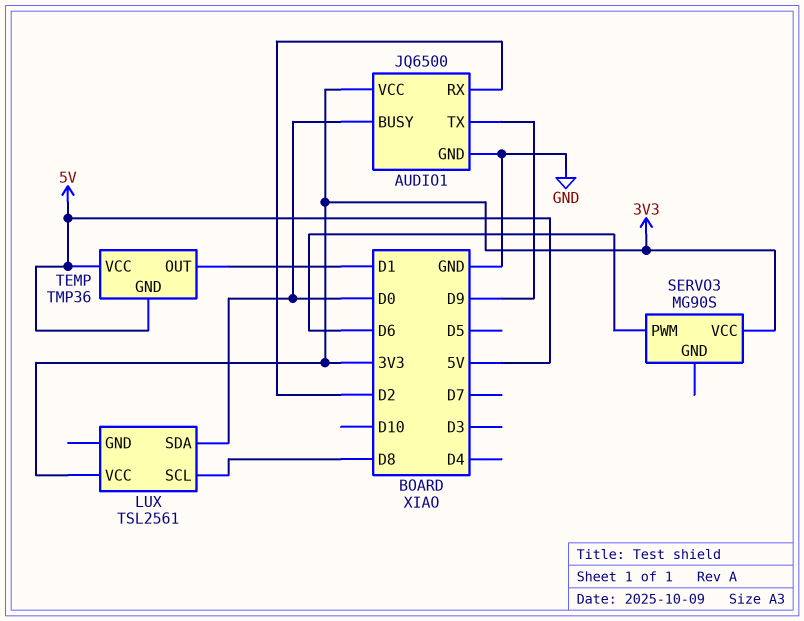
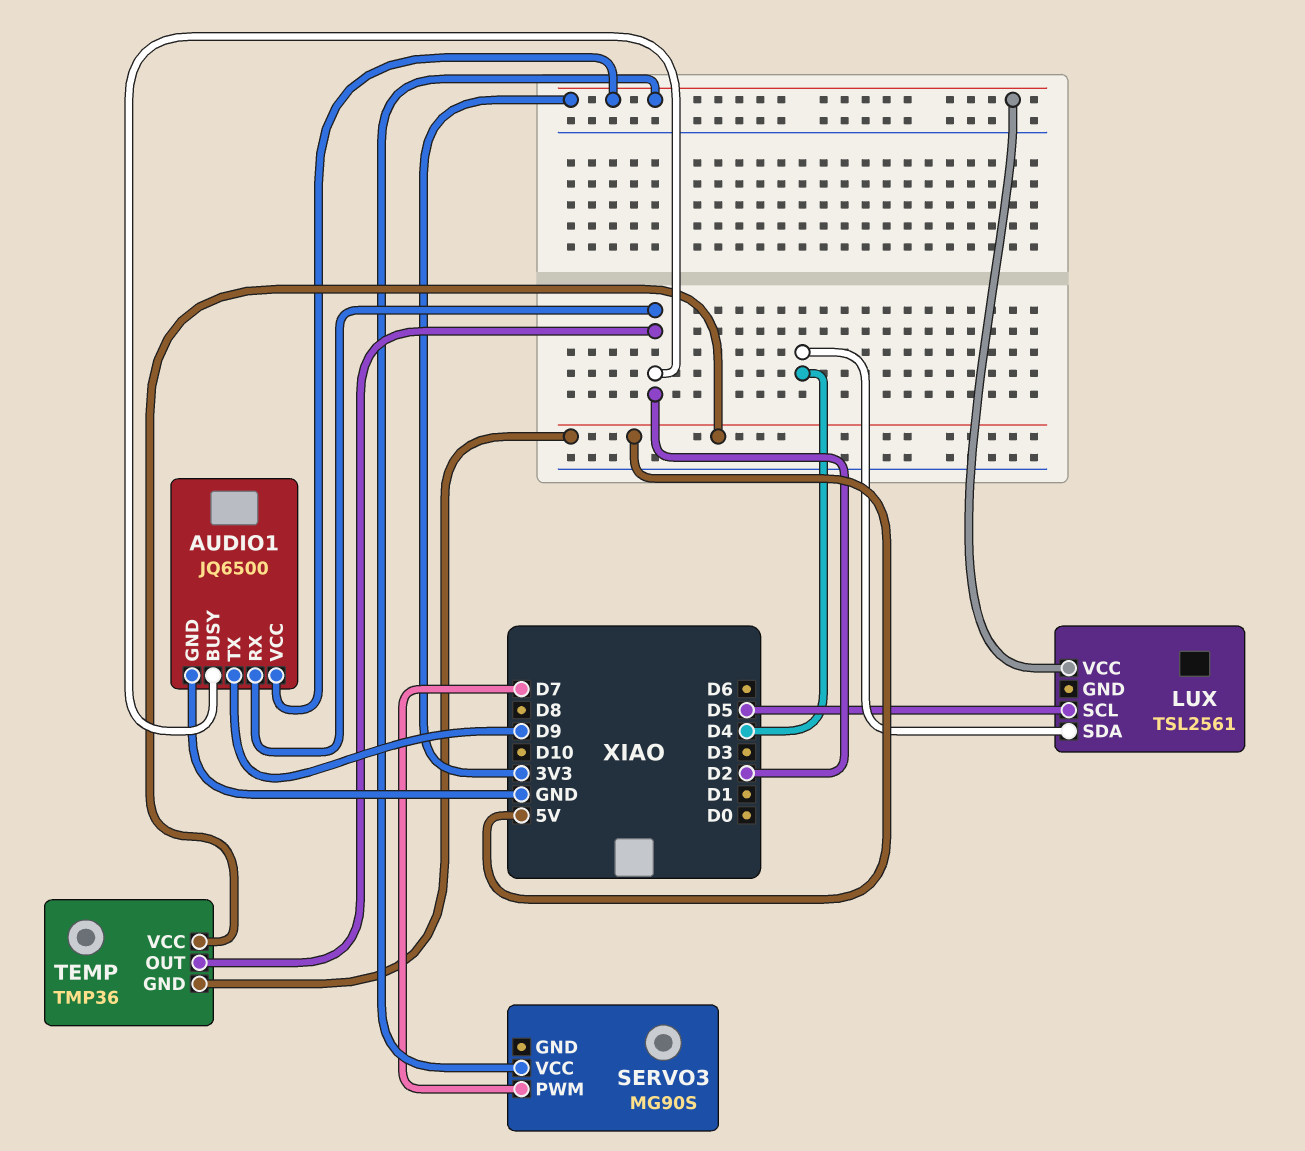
AUDIO1 pin BUSY: D0 -> D2
LUX pin SCL: D8 -> D5
LUX pin SDA: D0 -> D4
SERVO3 pin PWM: D6 -> D7
TEMP pin OUT: D1 -> D2

